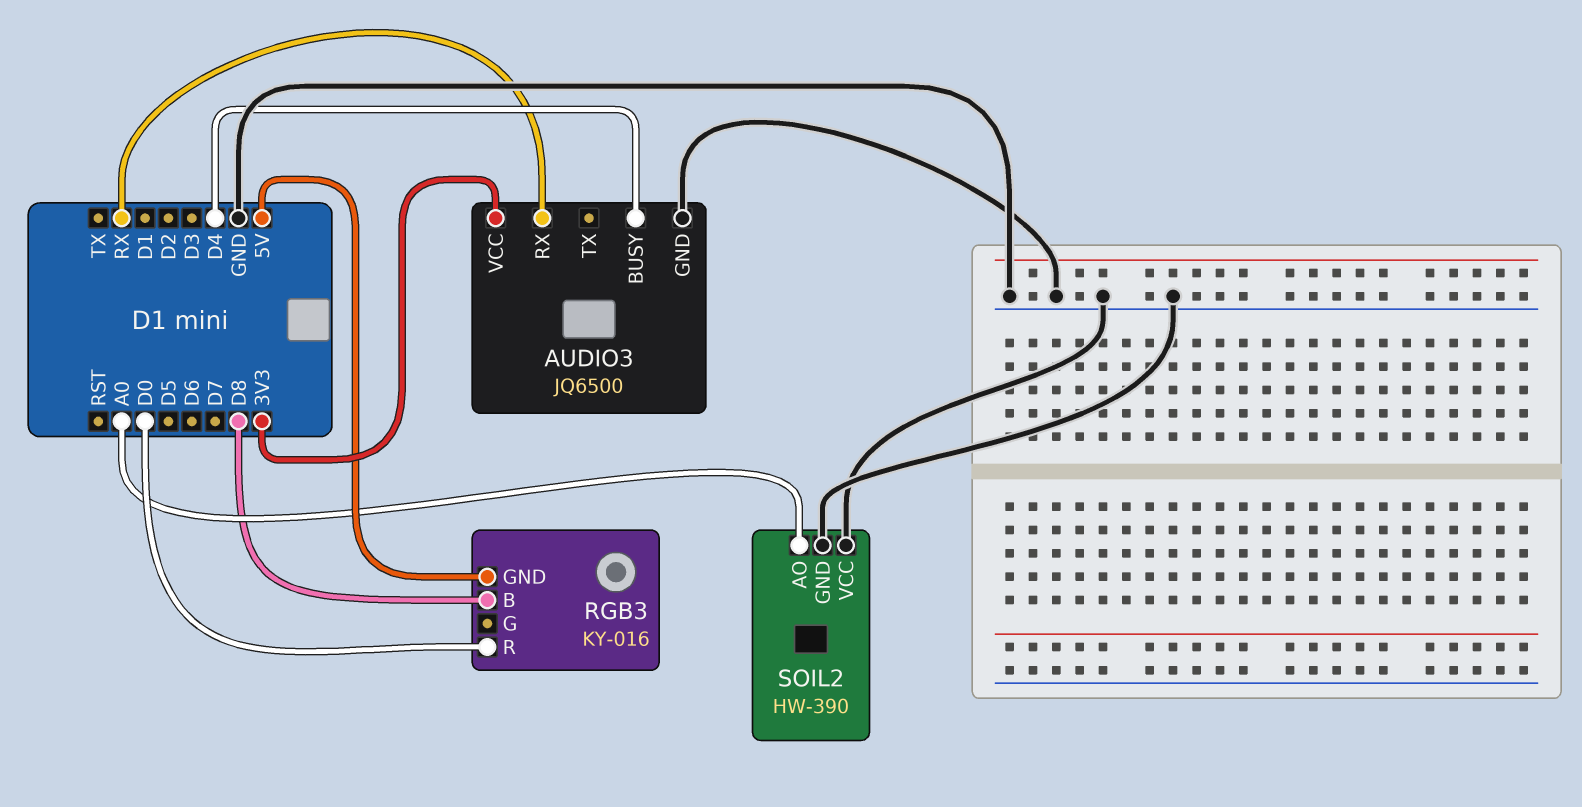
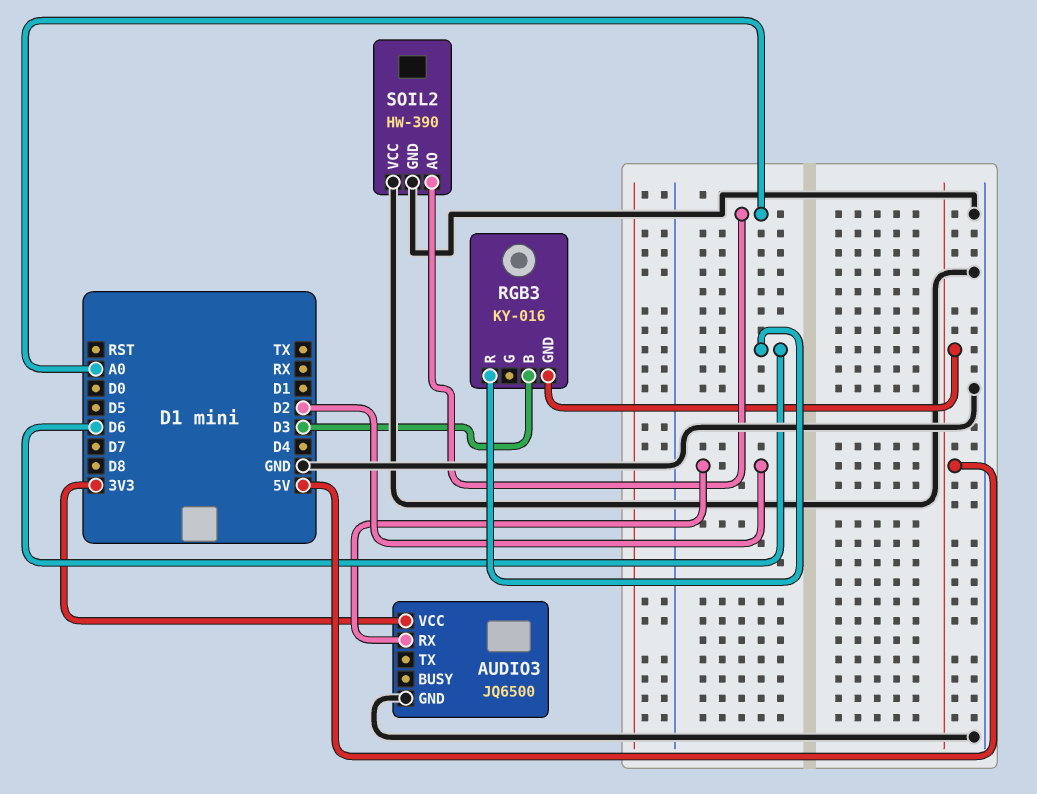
AUDIO3 pin BUSY: D4 -> none
AUDIO3 pin RX: RX -> D2
RGB3 pin B: D8 -> D3
RGB3 pin R: D0 -> D6

